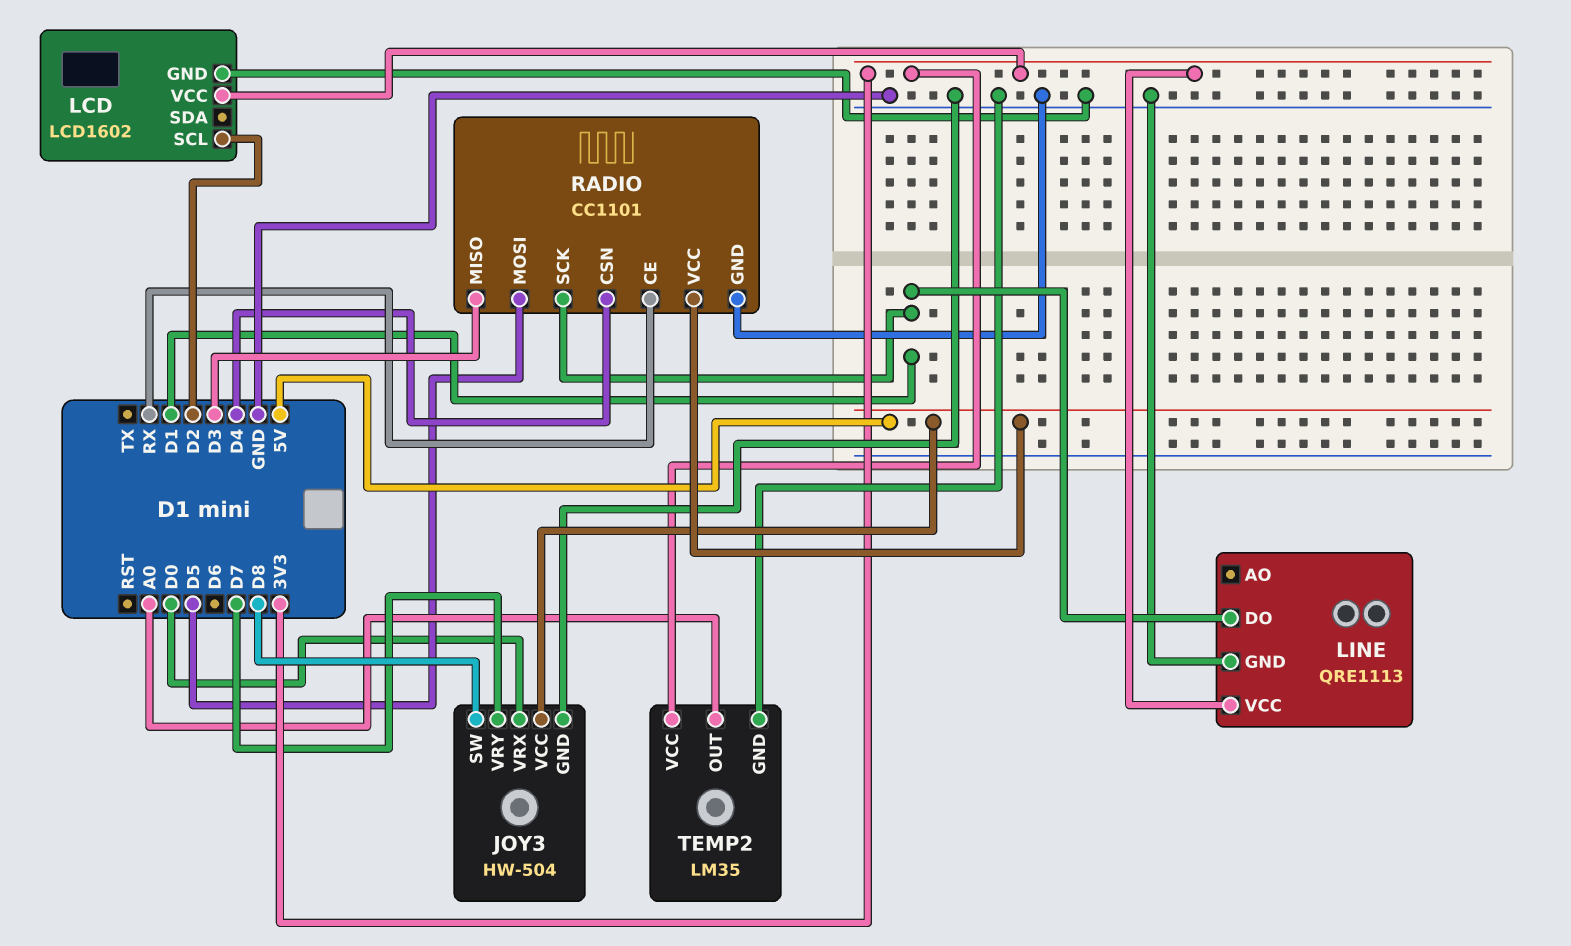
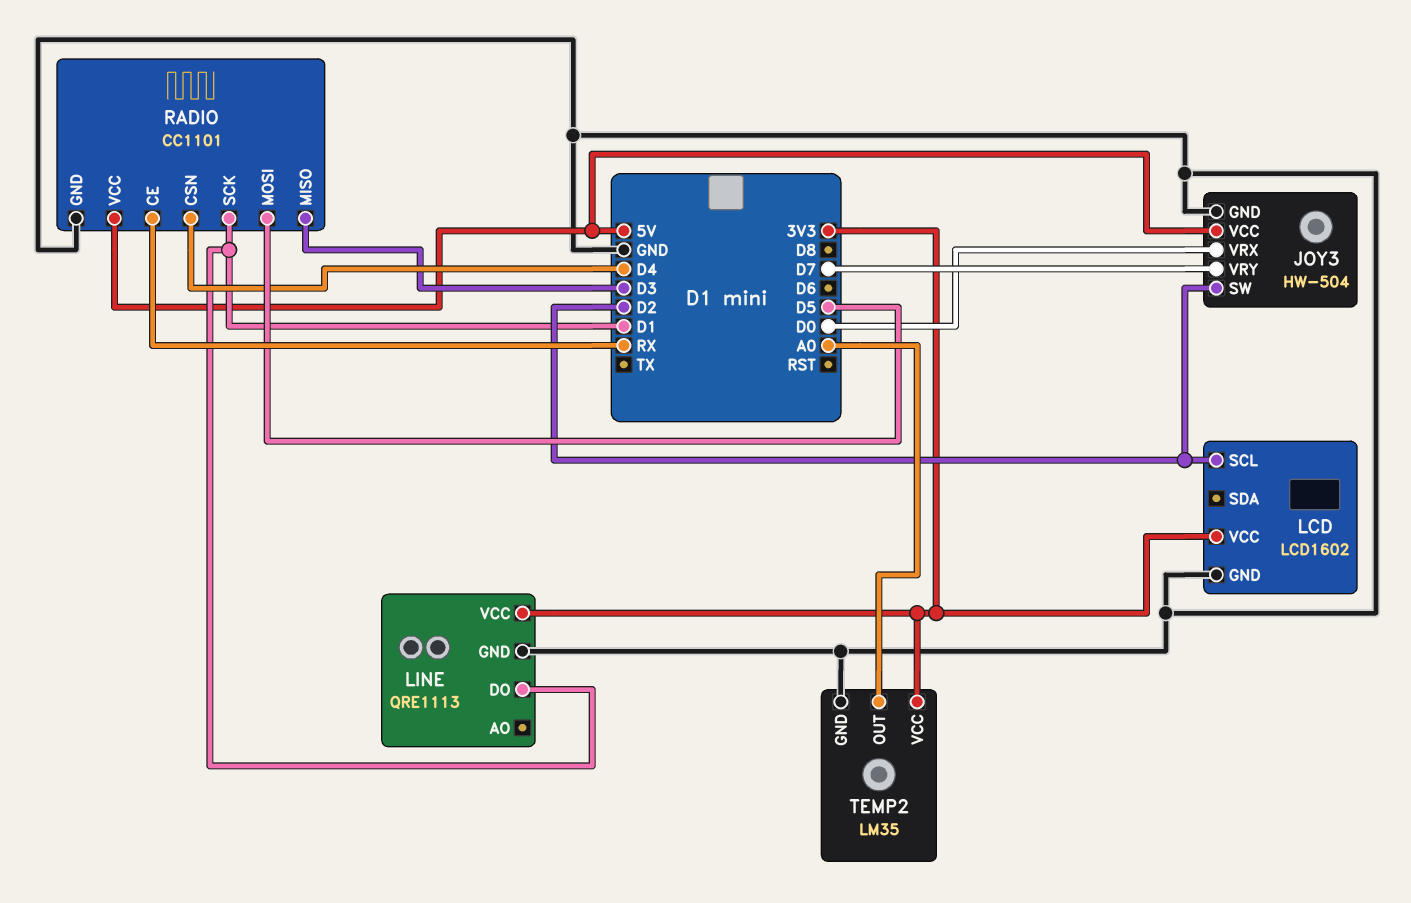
JOY3 pin SW: D8 -> D2

